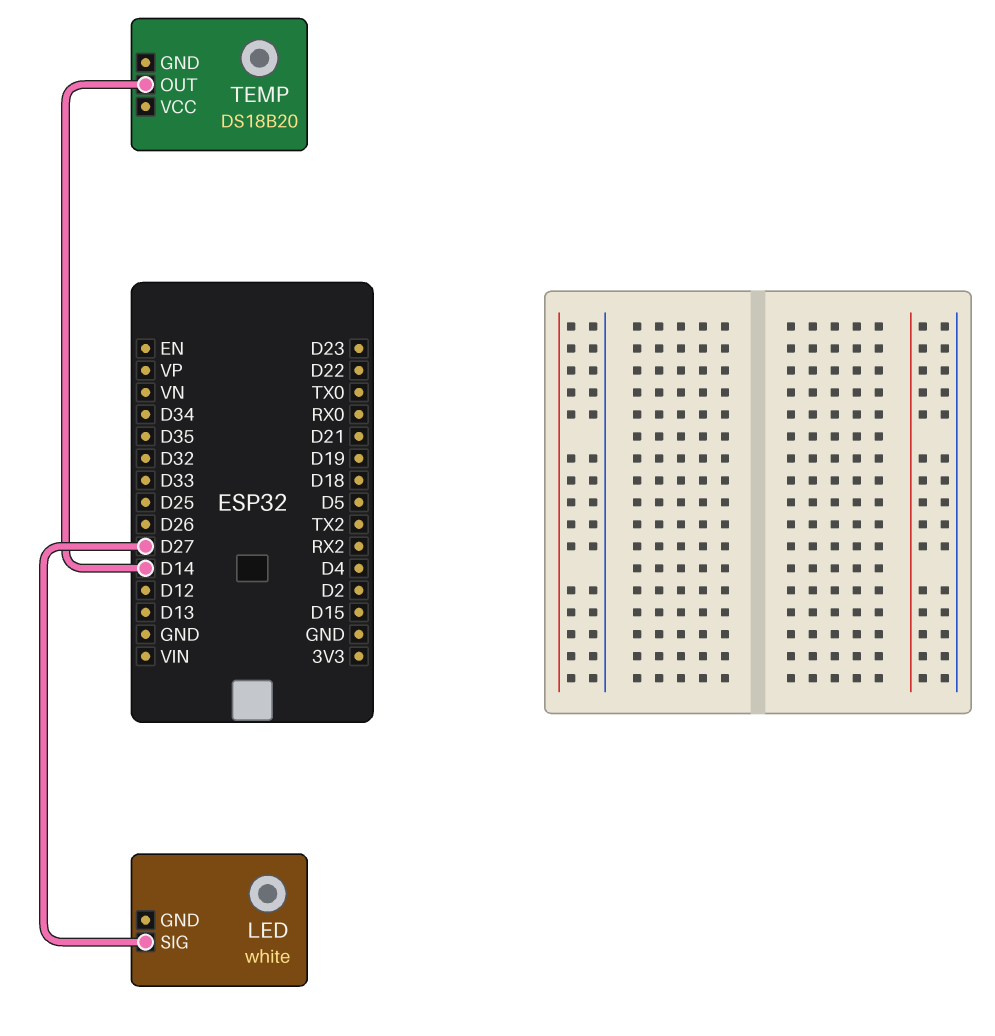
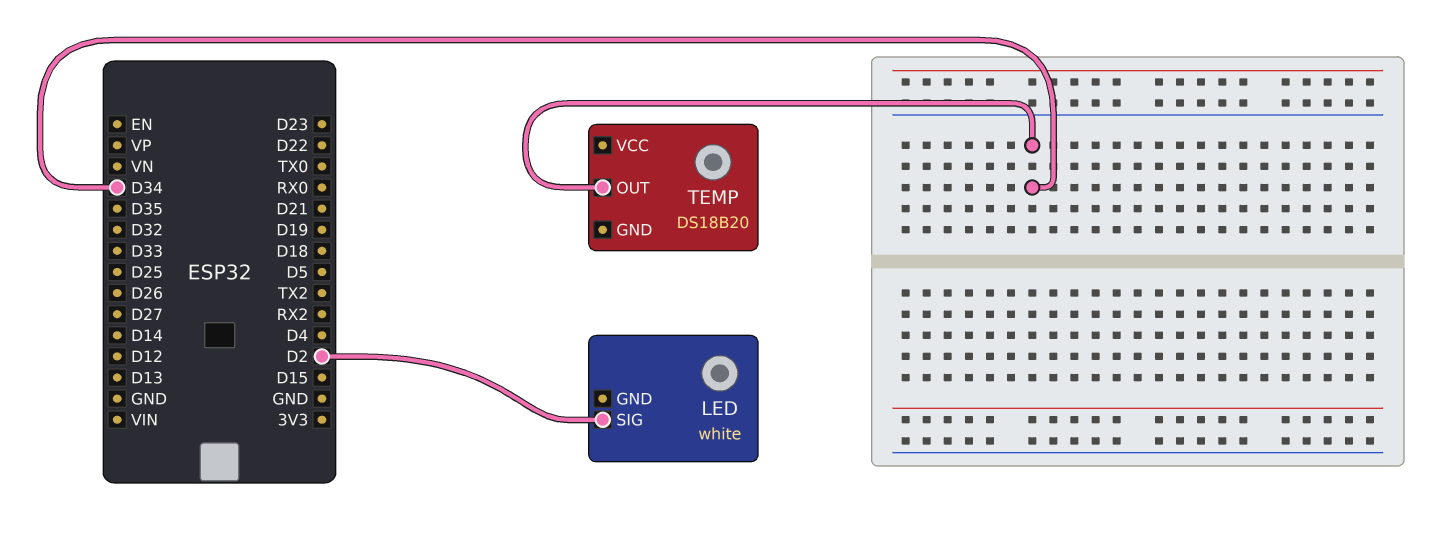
LED pin SIG: D27 -> D2
TEMP pin OUT: D14 -> D34

